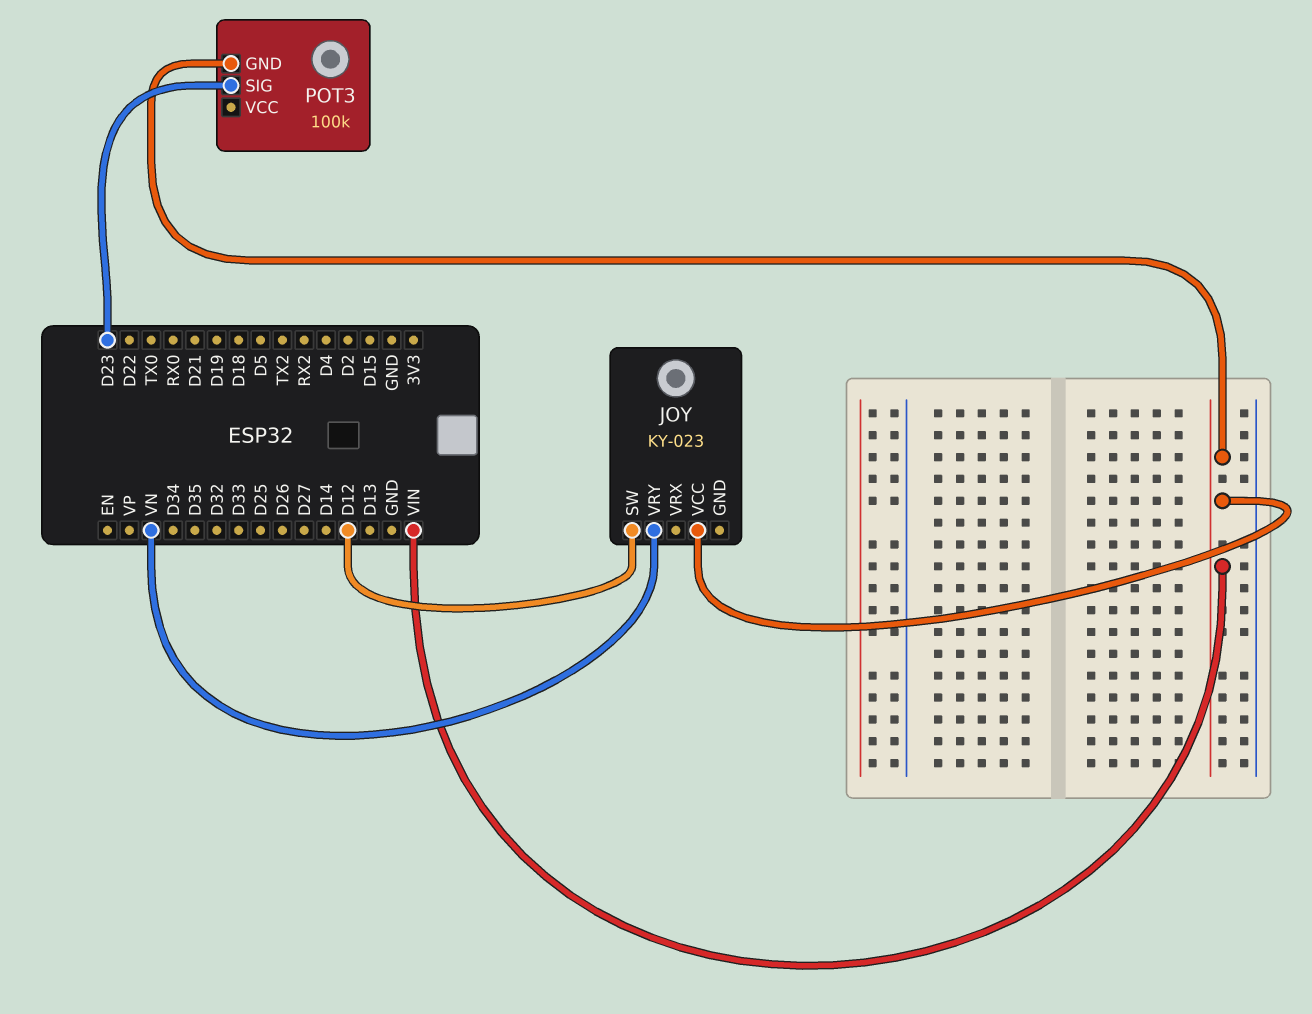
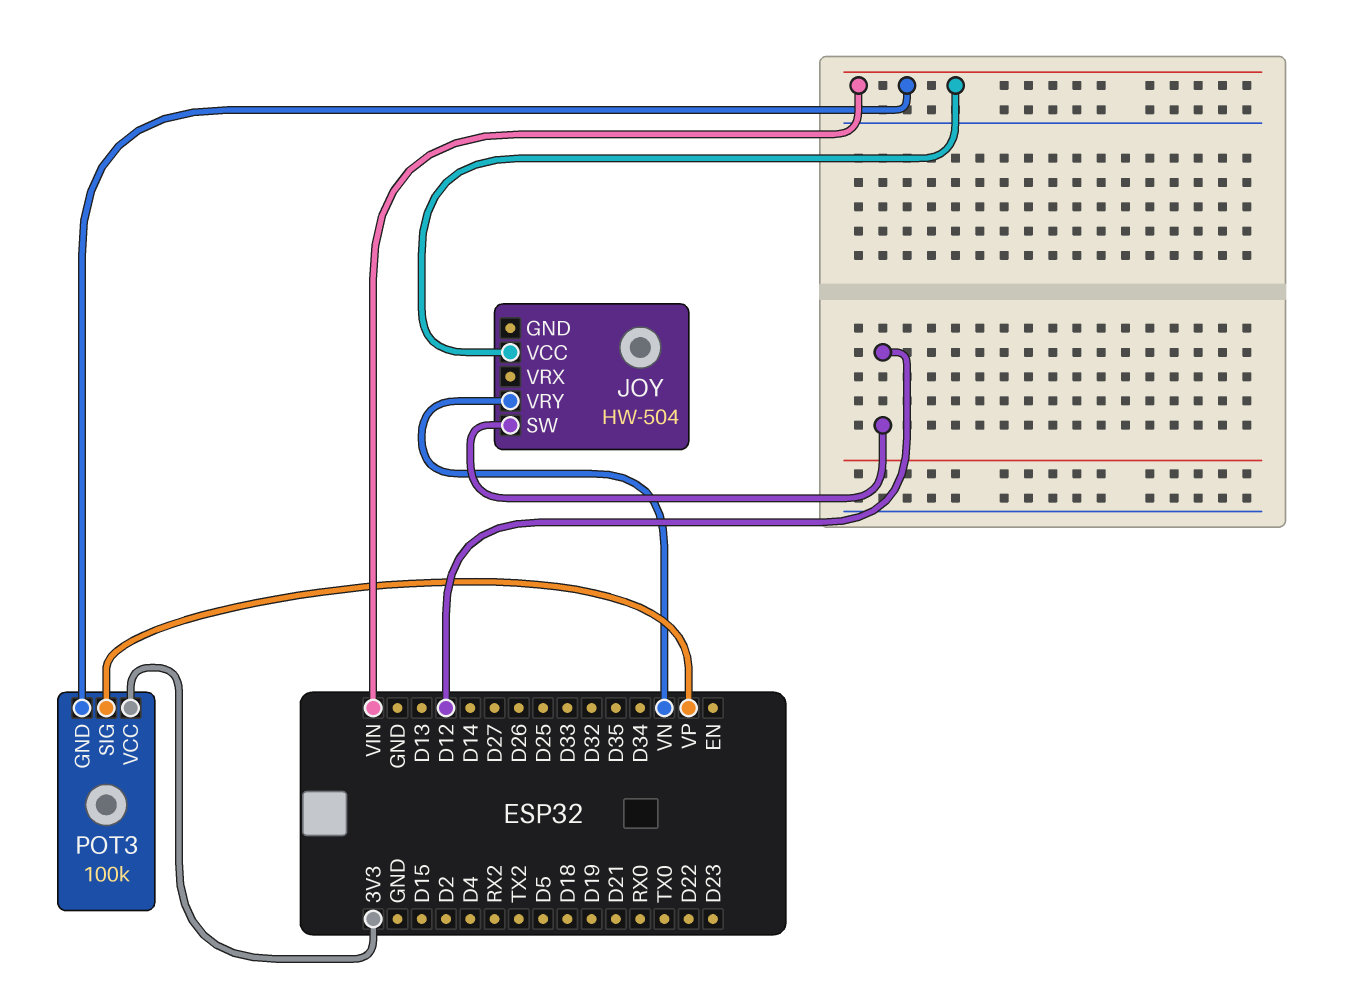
JOY: KY-023 -> HW-504
POT3 pin SIG: D23 -> VP
POT3 pin VCC: none -> 3V3

